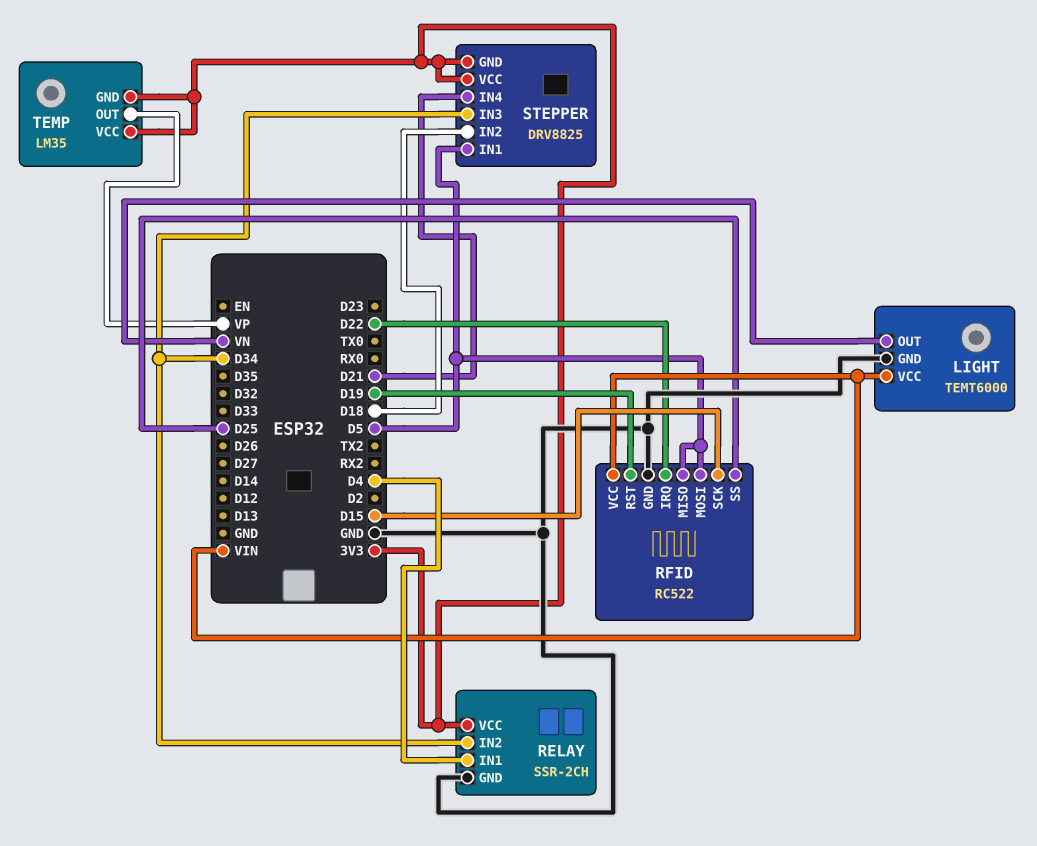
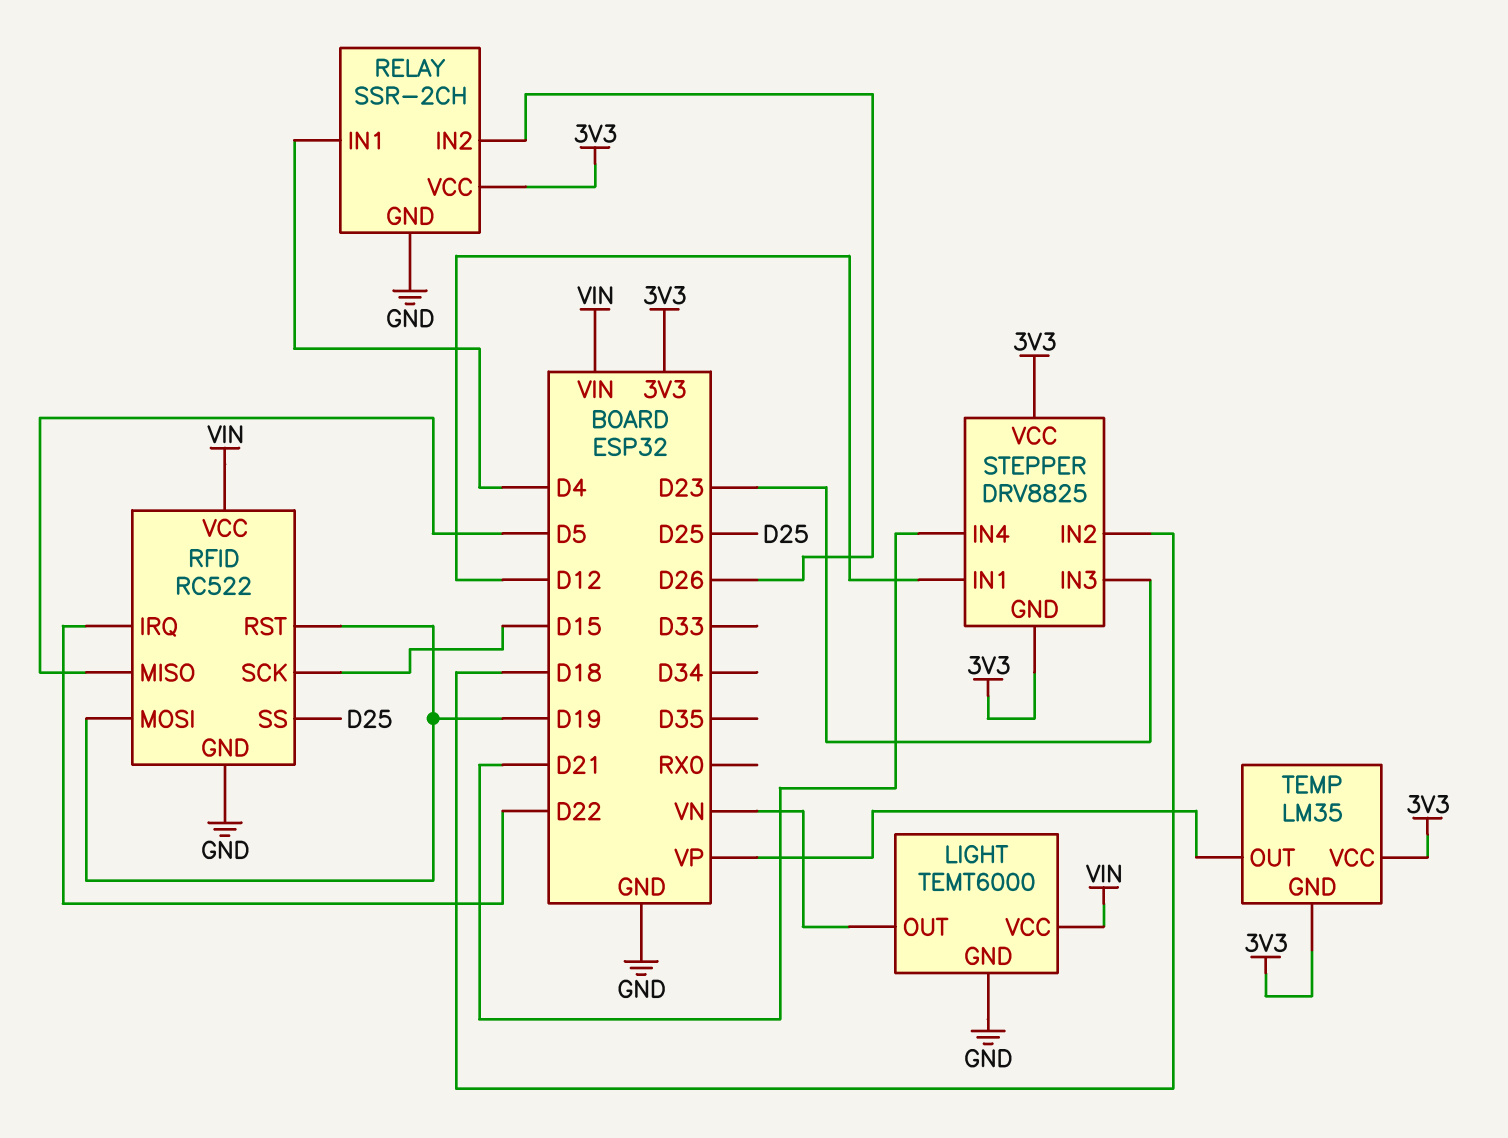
RELAY pin IN2: D34 -> D26
RFID pin MOSI: D5 -> D19
STEPPER pin IN1: D5 -> D12
STEPPER pin IN3: D34 -> D23

